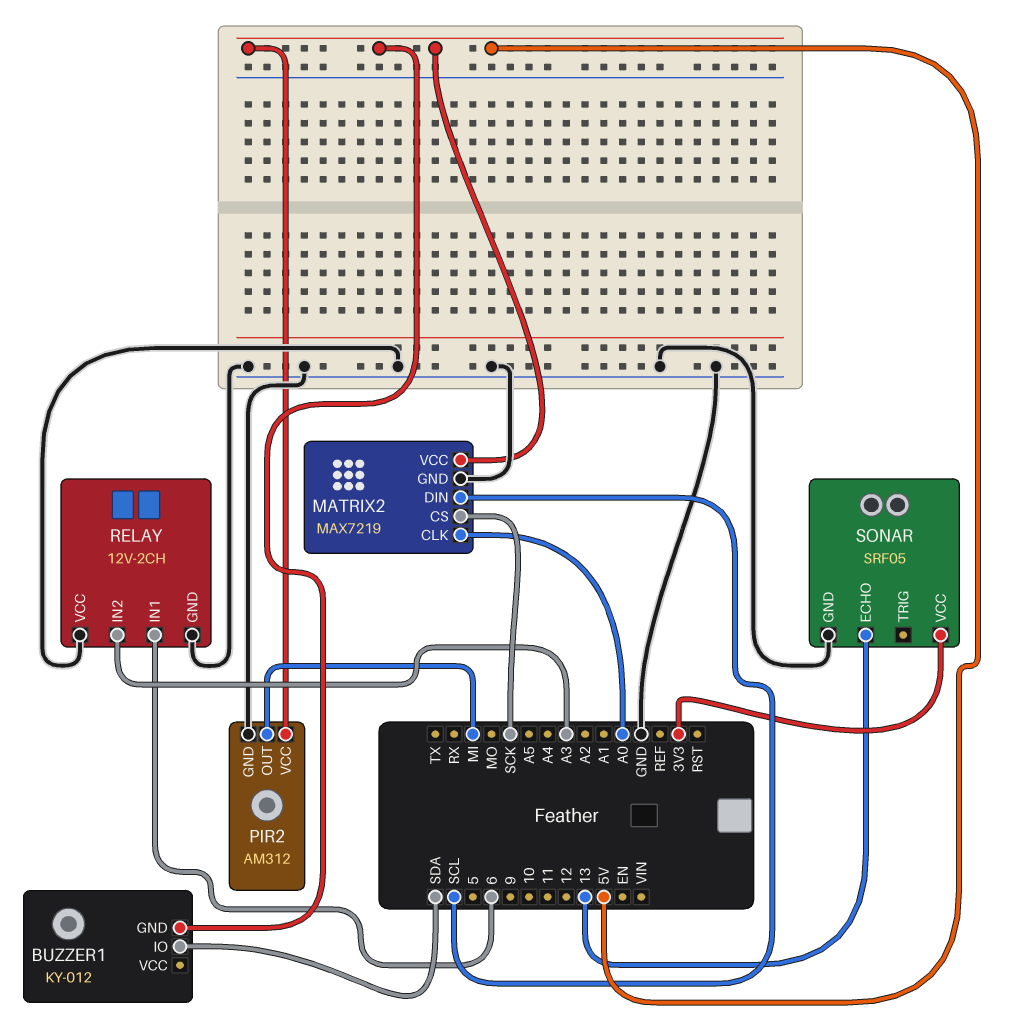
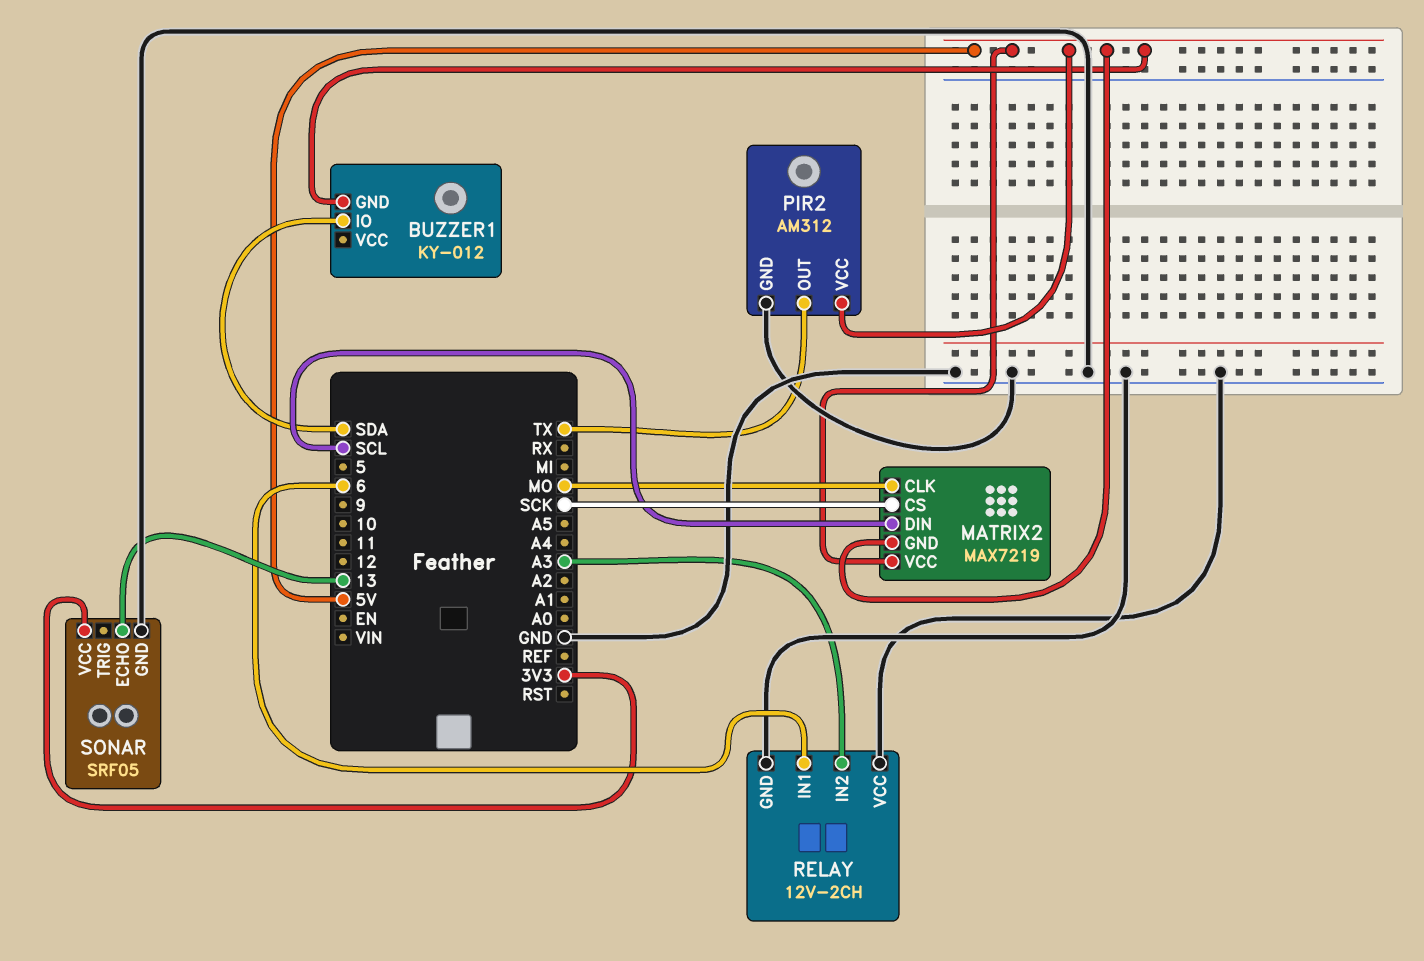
MATRIX2 pin CLK: A0 -> MO
MATRIX2 pin GND: GND -> 5V
PIR2 pin OUT: MI -> TX

